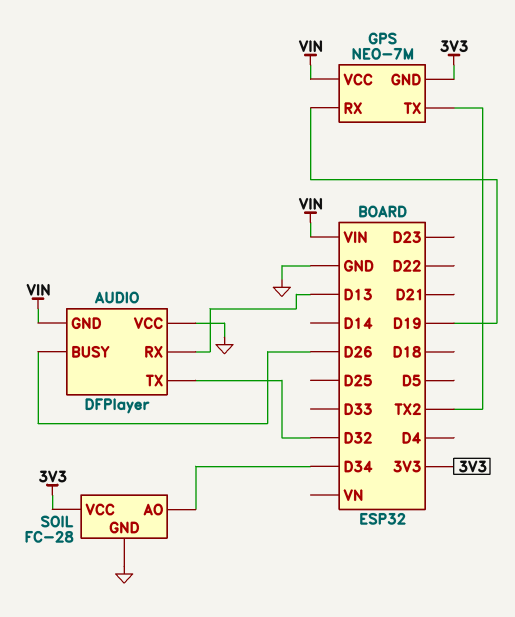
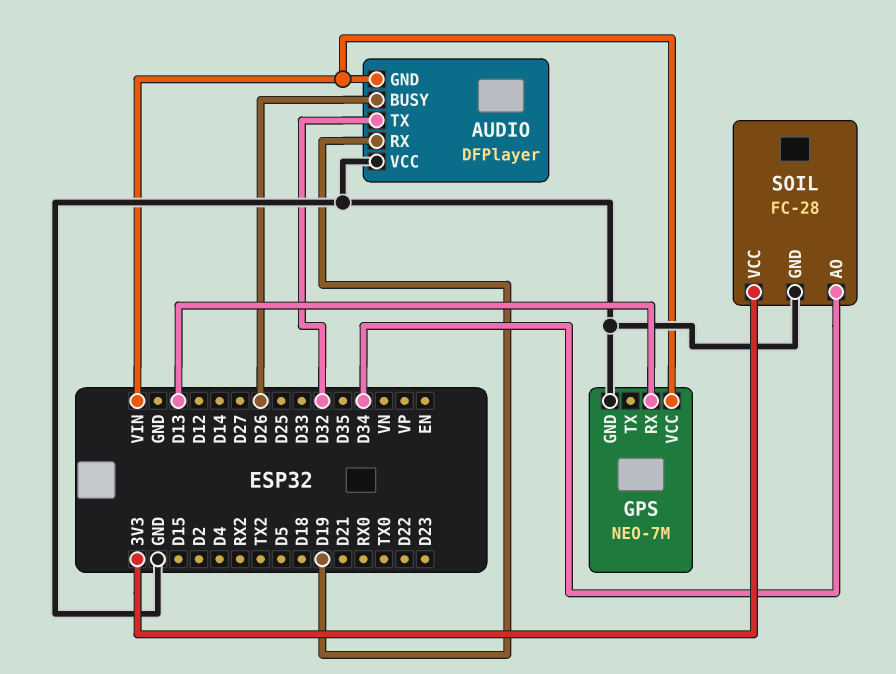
AUDIO pin RX: D13 -> D19
GPS pin GND: 3V3 -> GND
GPS pin RX: D19 -> D13
GPS pin TX: TX2 -> none

